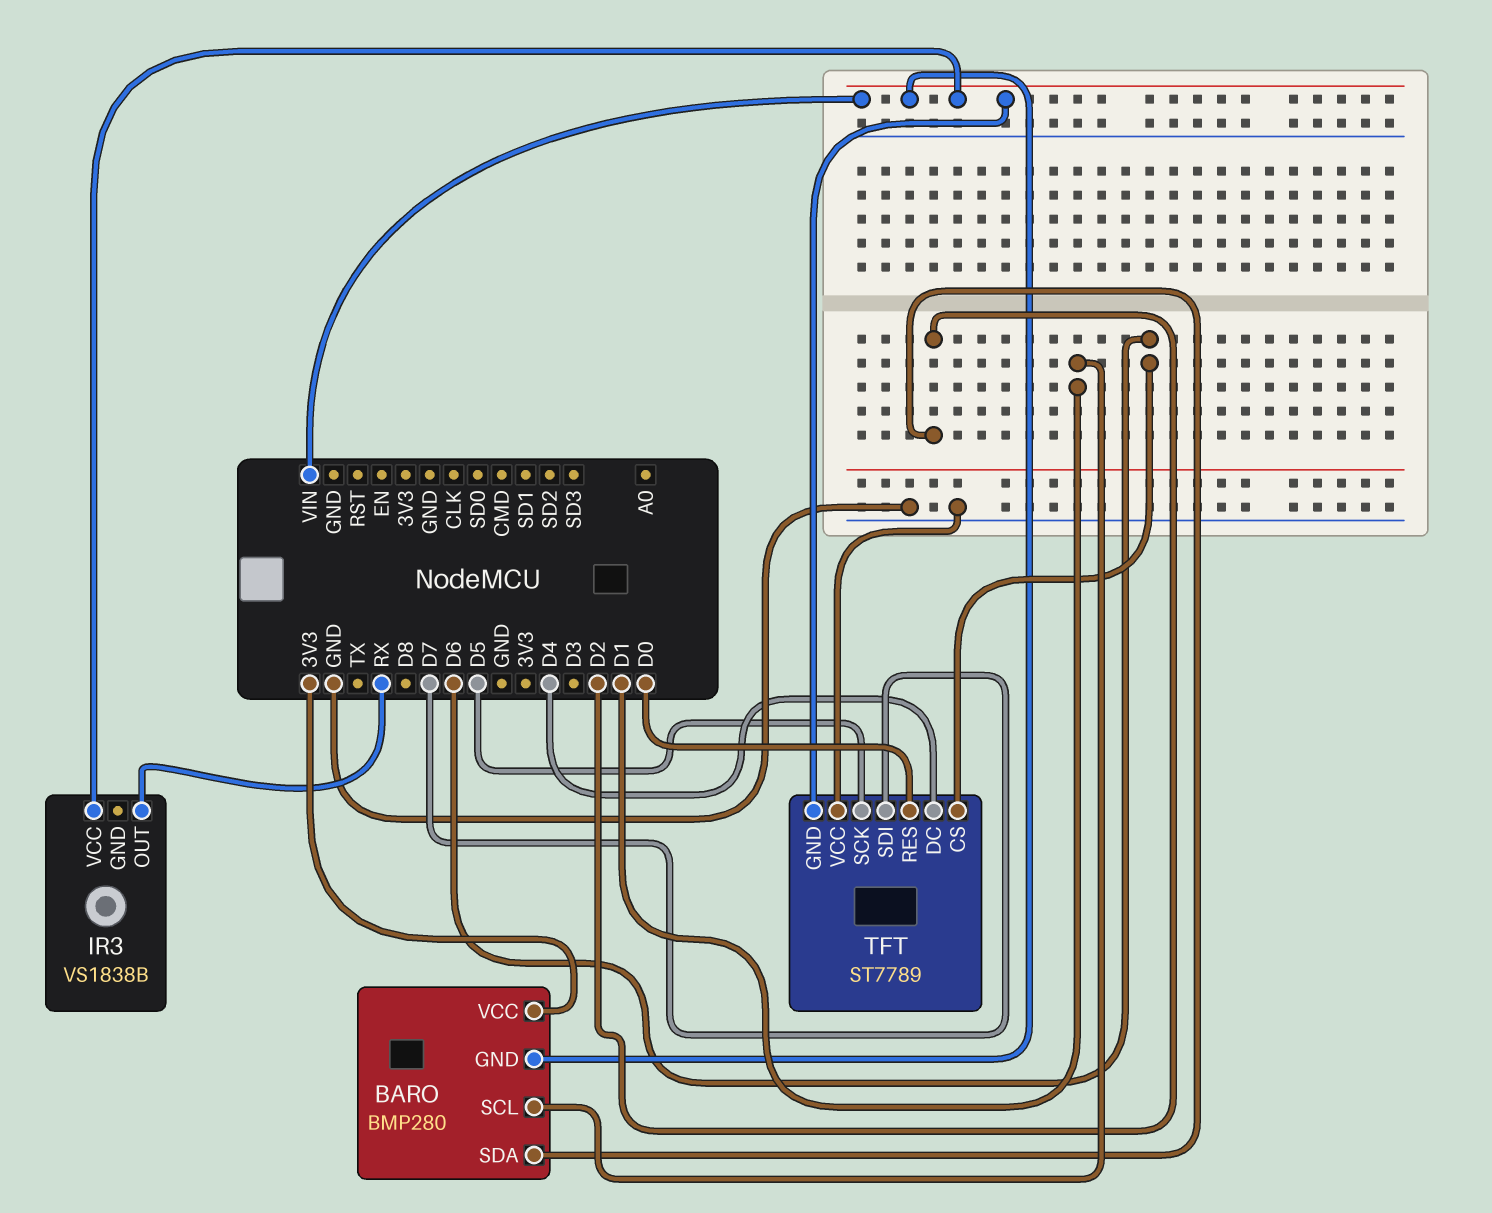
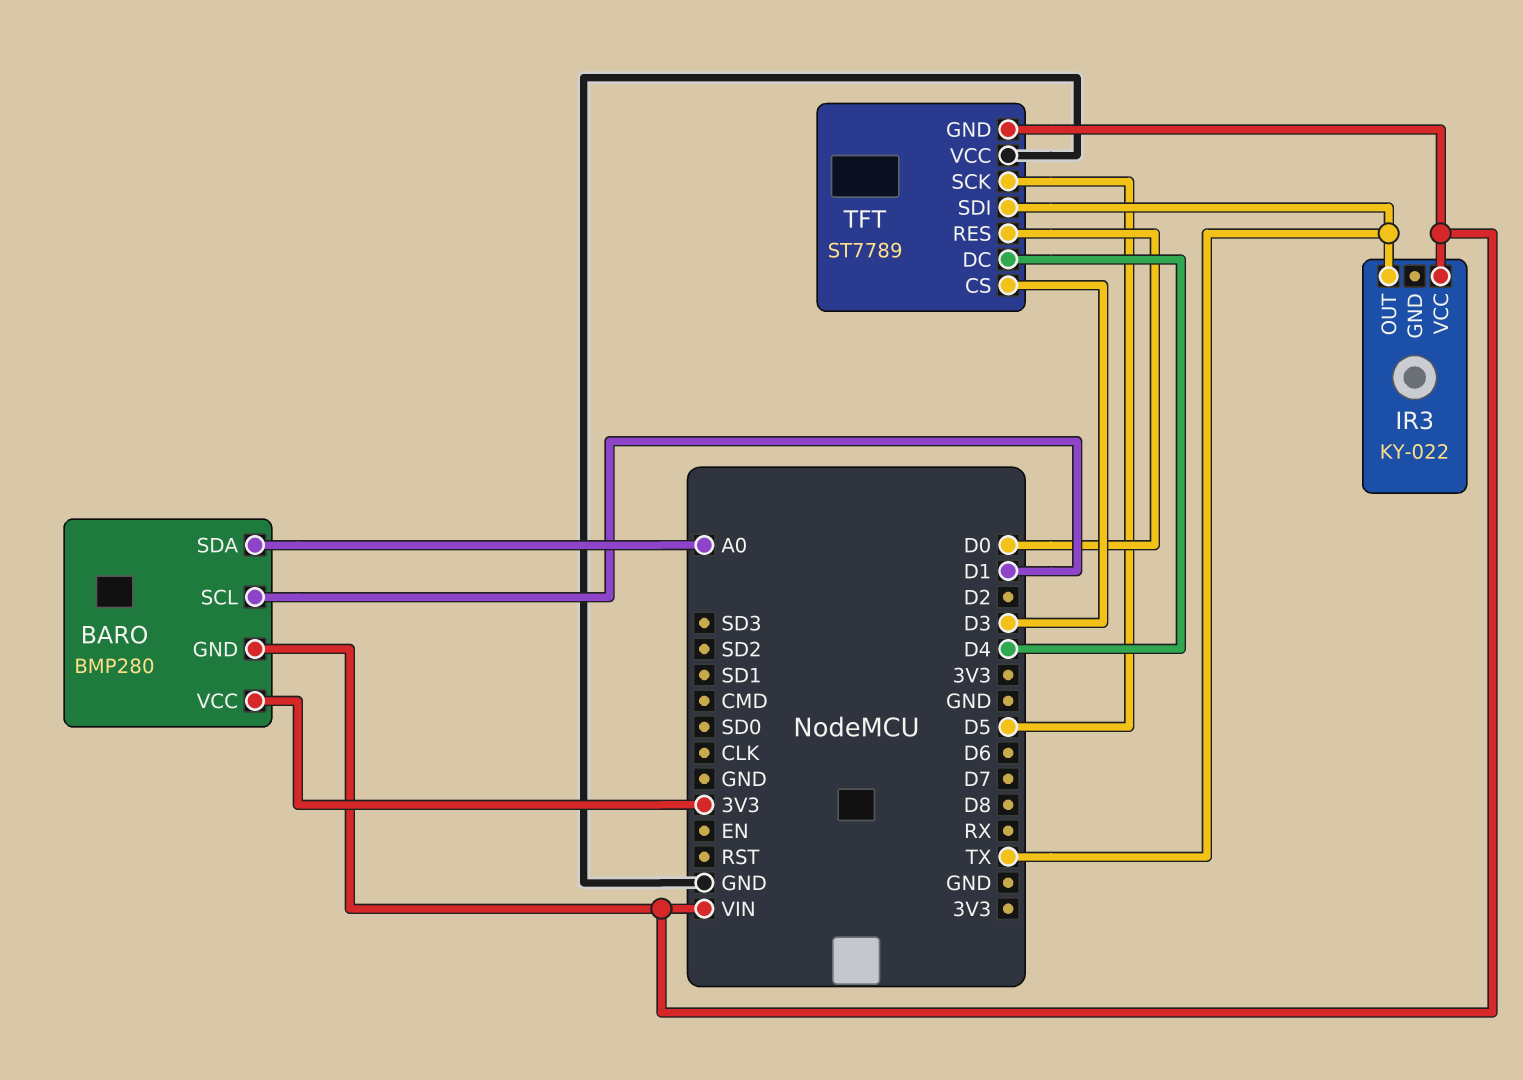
BARO pin SDA: D2 -> A0
IR3: VS1838B -> KY-022
IR3 pin OUT: RX -> TX
TFT pin CS: D6 -> D3
TFT pin SDI: D7 -> TX

